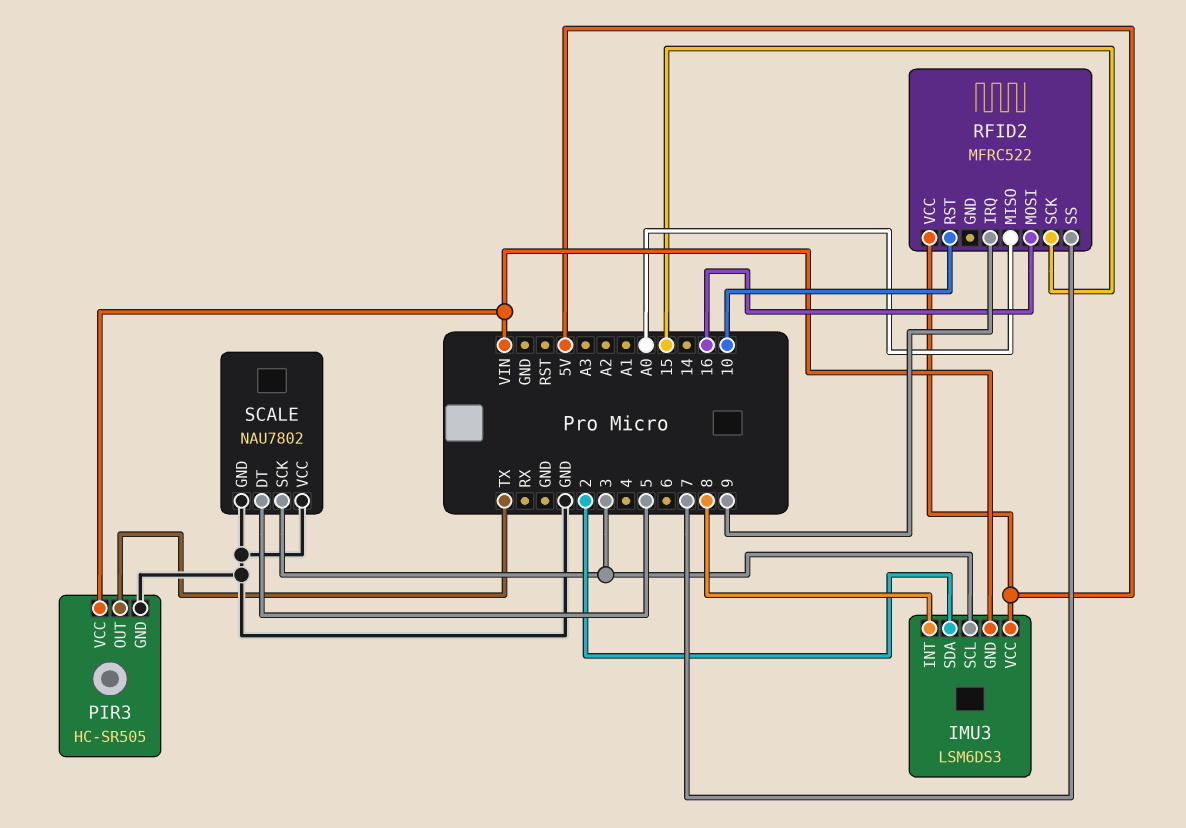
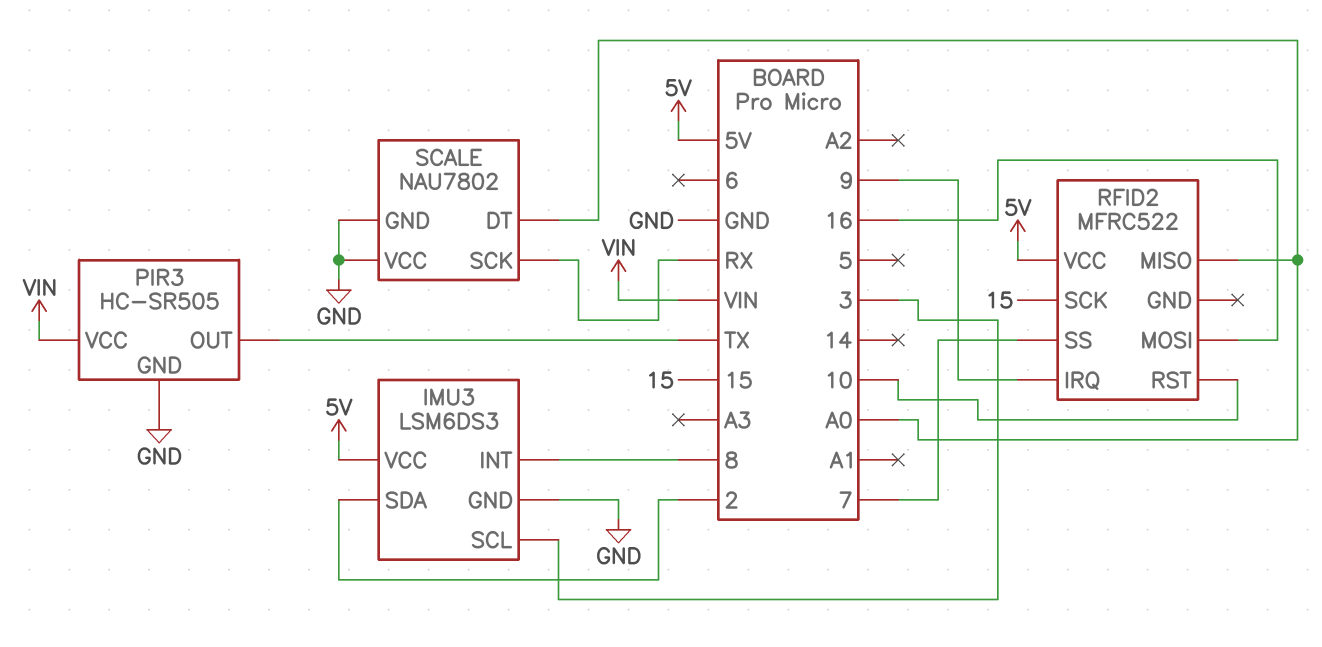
IMU3 pin GND: VIN -> GND
SCALE pin DT: 5 -> A0
SCALE pin SCK: 3 -> RX

